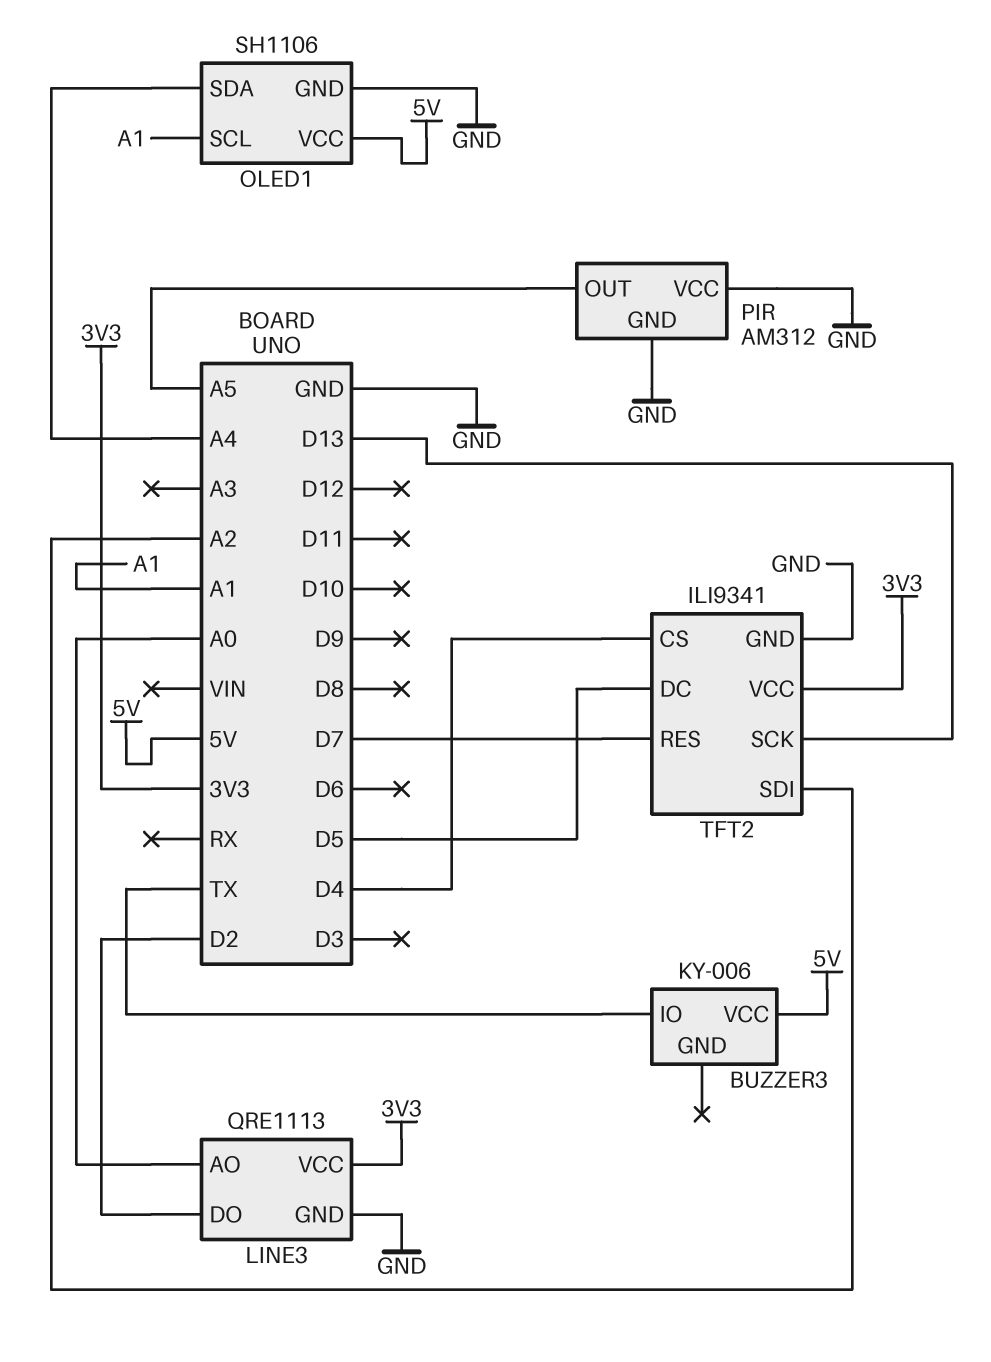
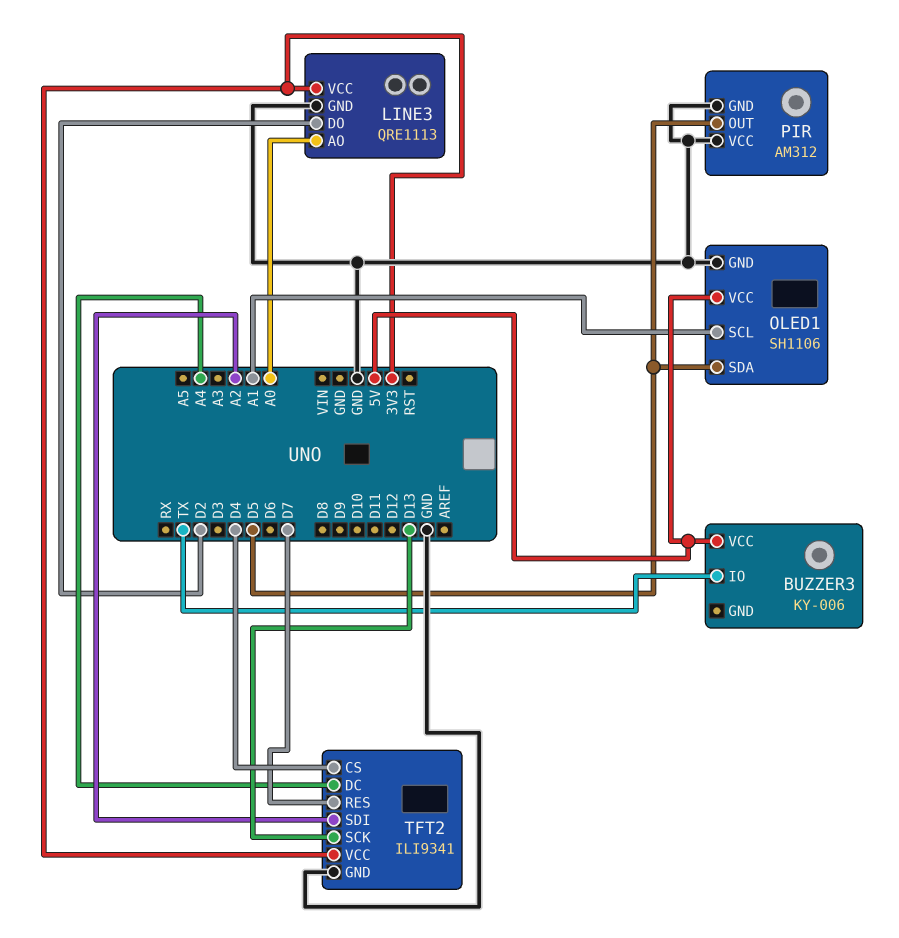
OLED1 pin SDA: A4 -> D5
PIR pin OUT: A5 -> D5
TFT2 pin DC: D5 -> A4

